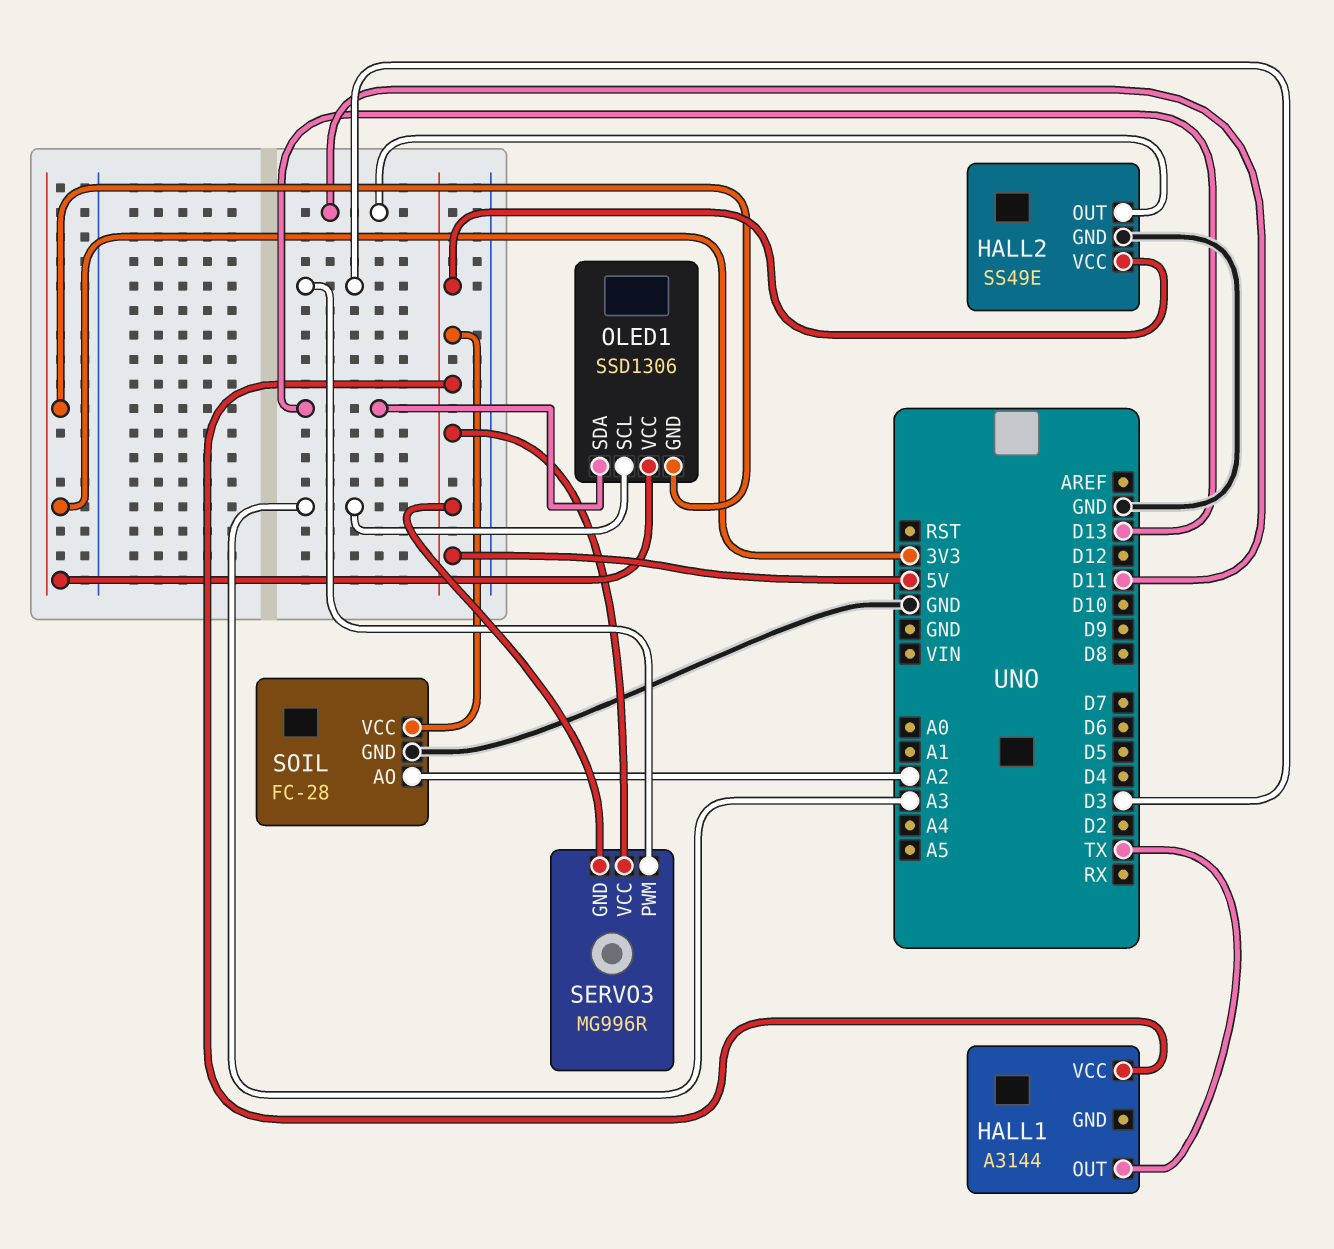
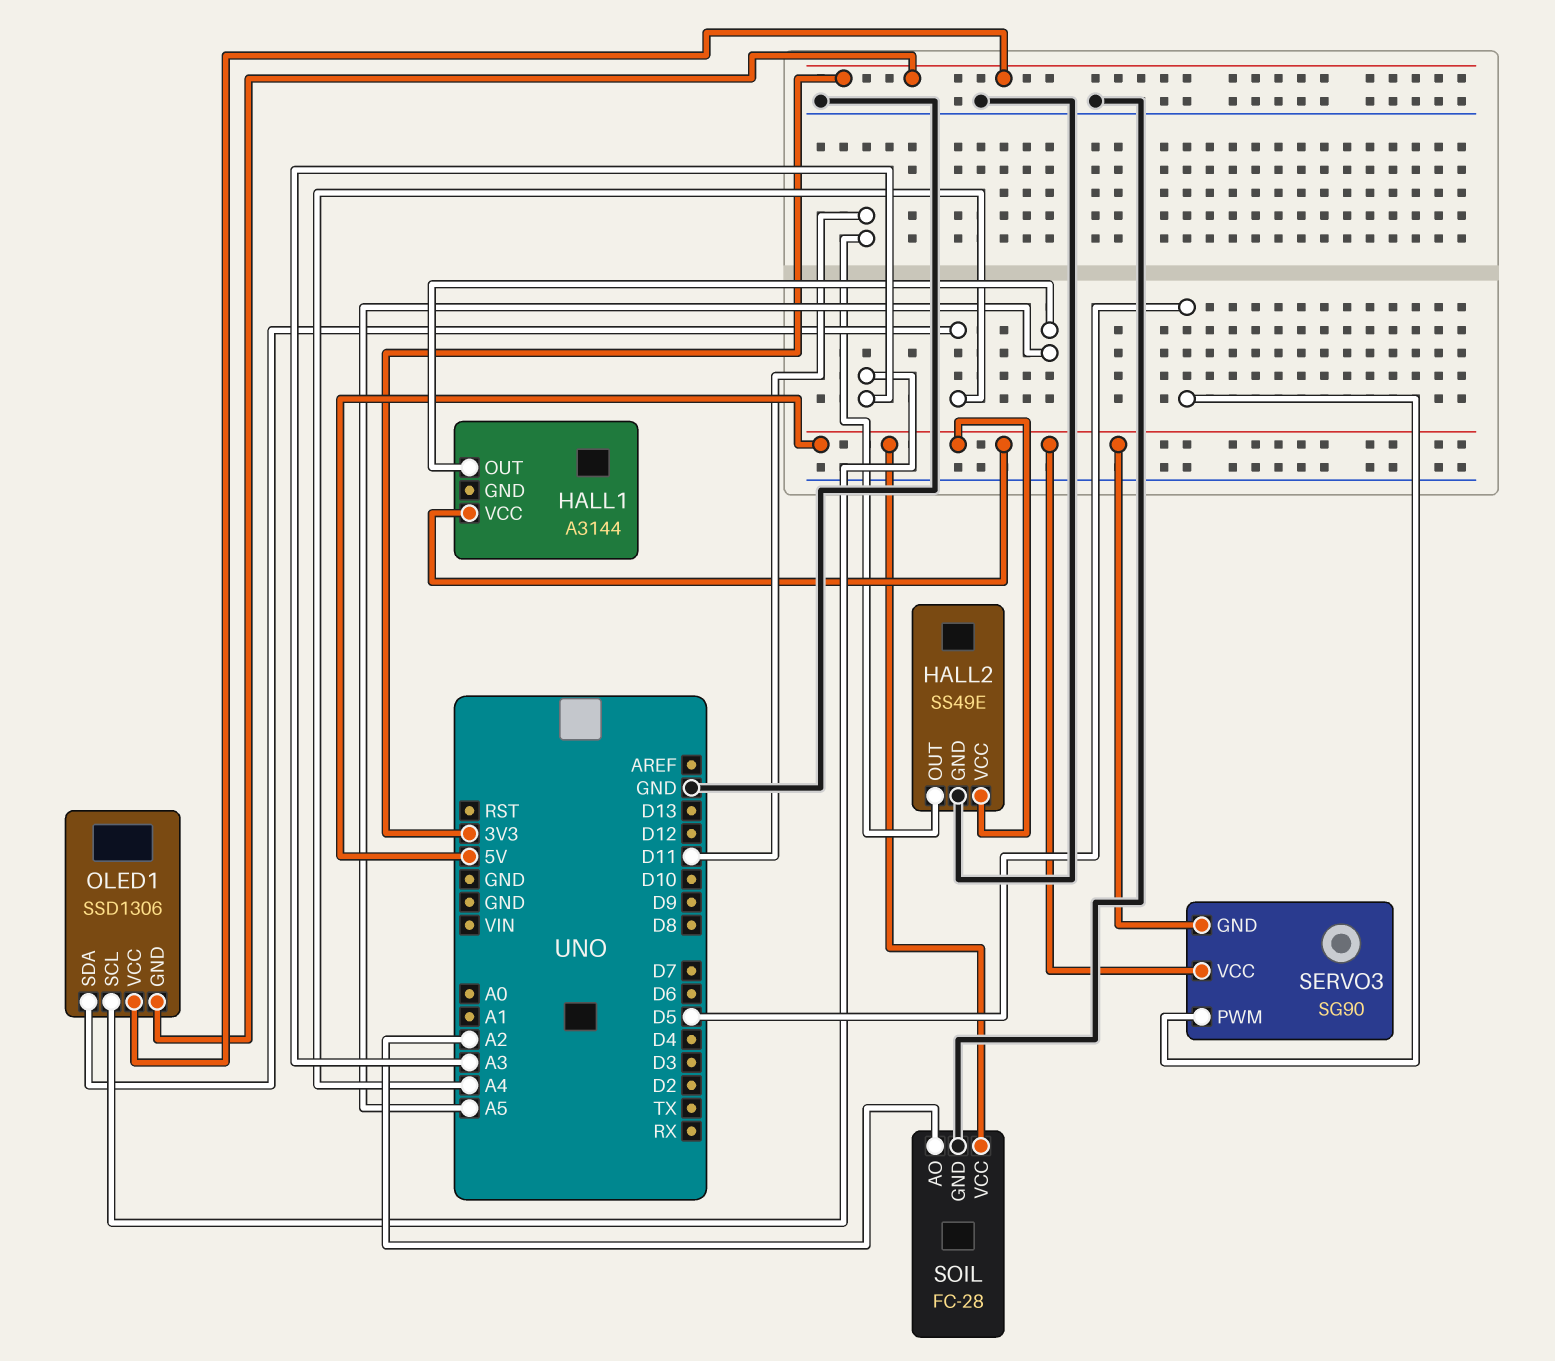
HALL1 pin OUT: TX -> A5
OLED1 pin SDA: D13 -> A4
SERVO3: MG996R -> SG90
SERVO3 pin PWM: D3 -> D5

